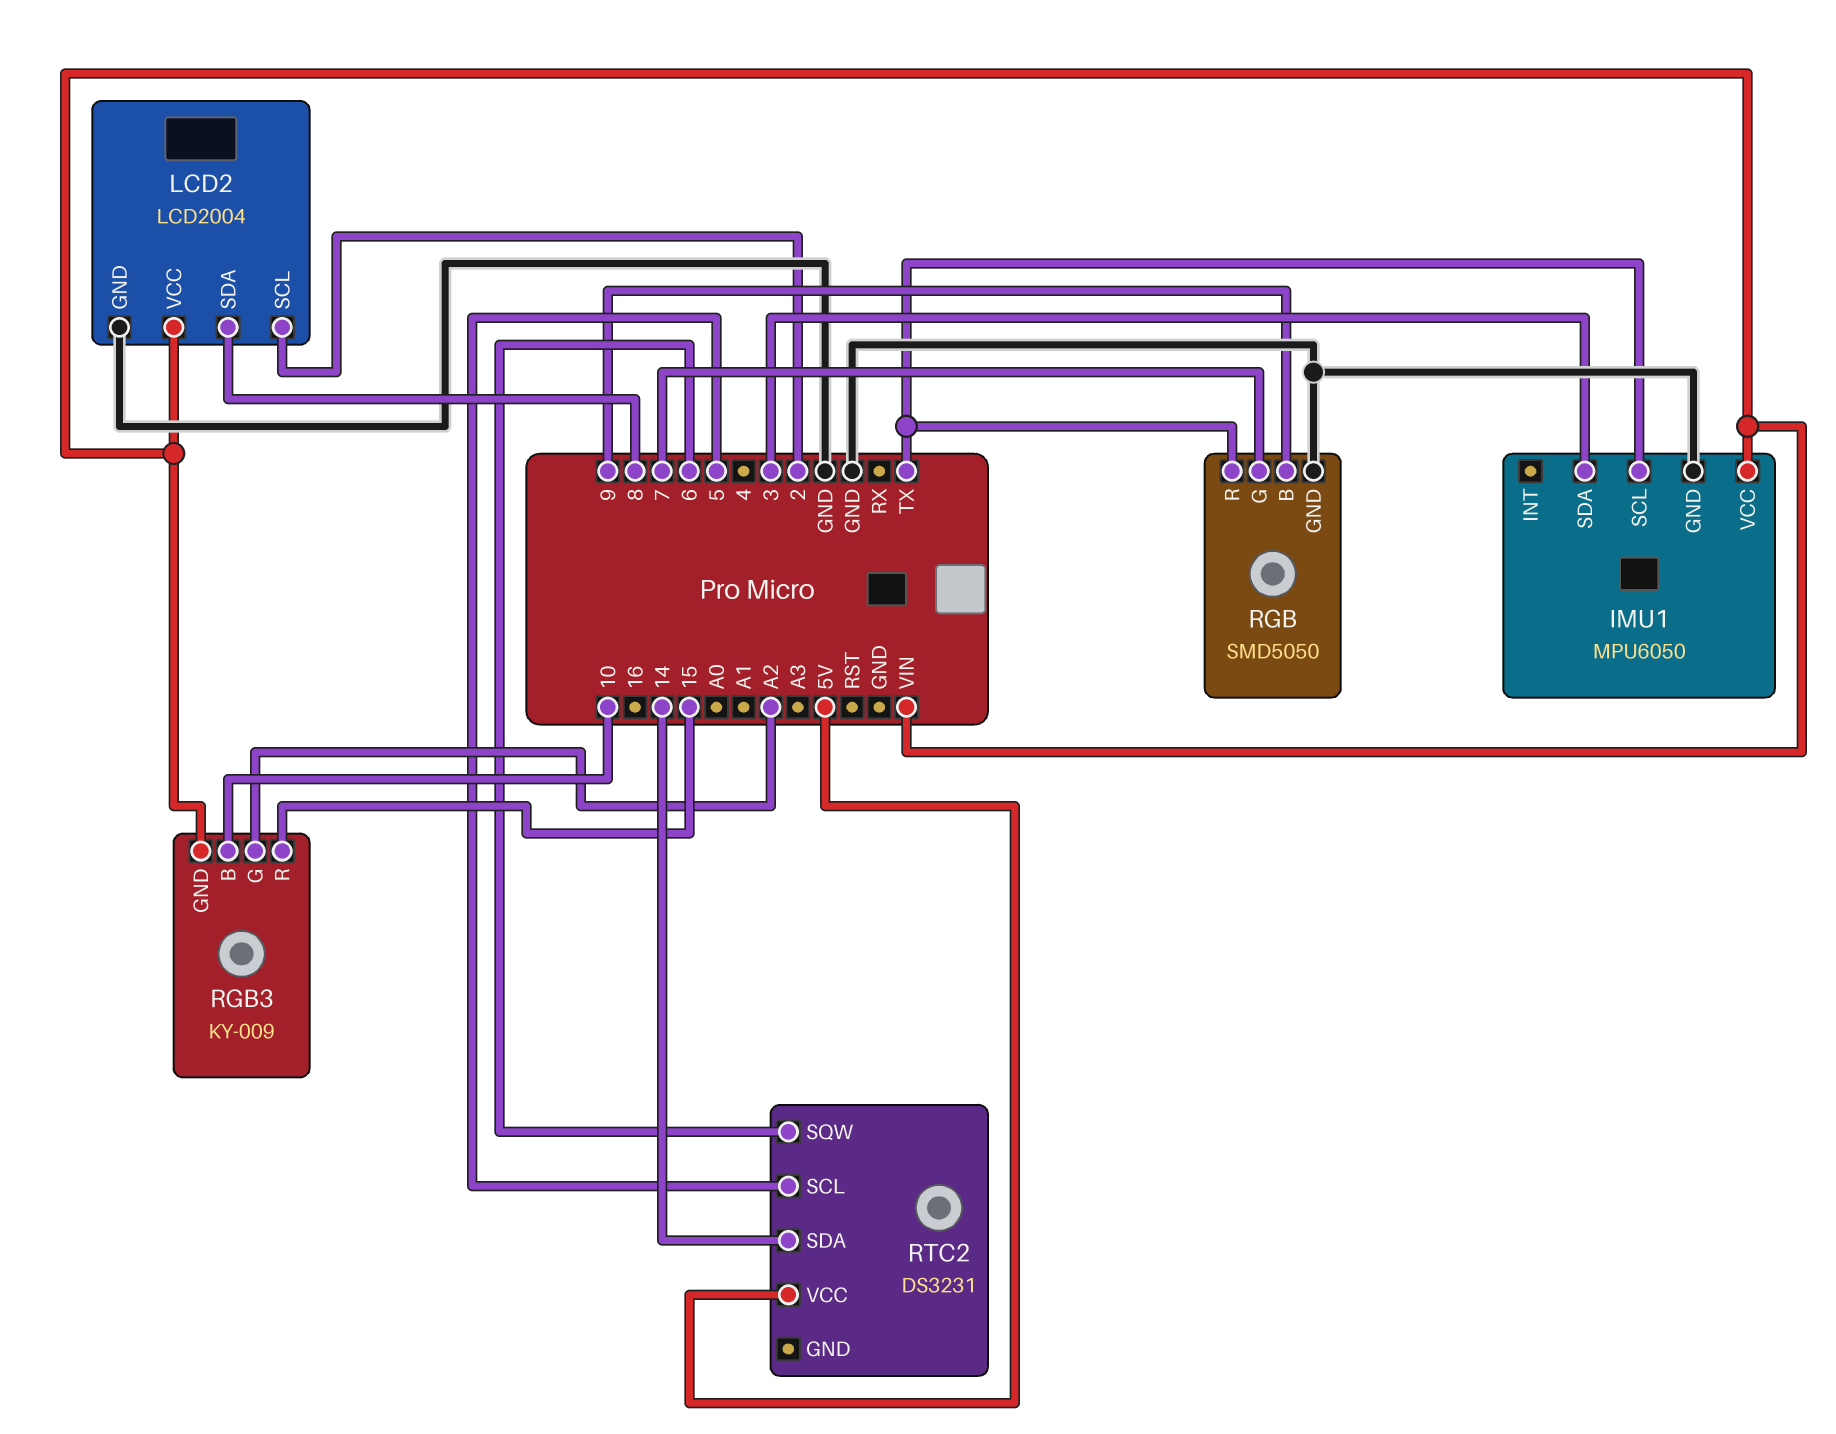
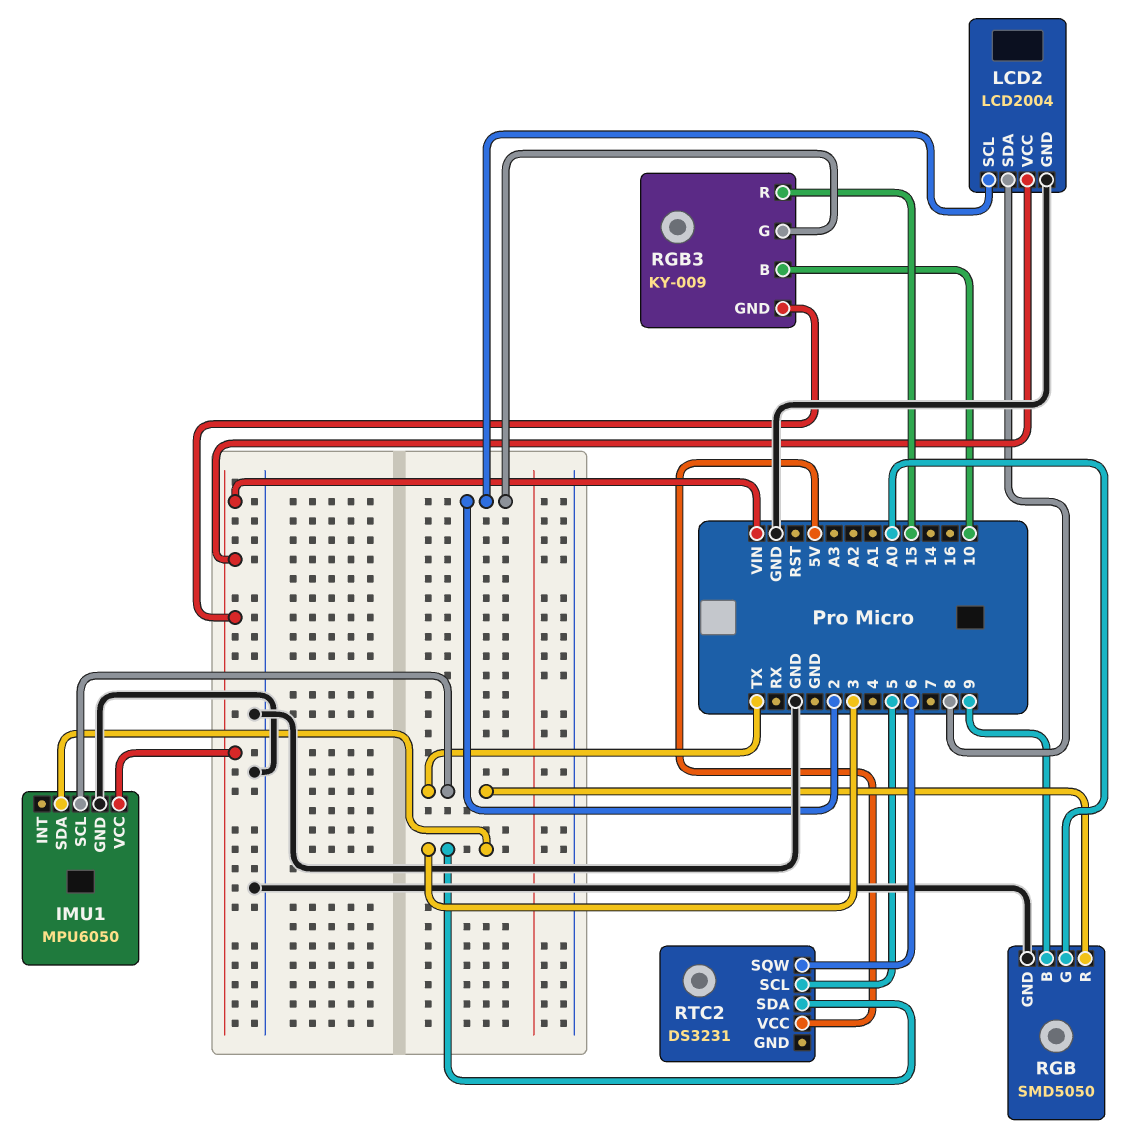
RGB pin G: 7 -> A0
RGB3 pin G: A2 -> 2
RTC2 pin SDA: 14 -> 3

